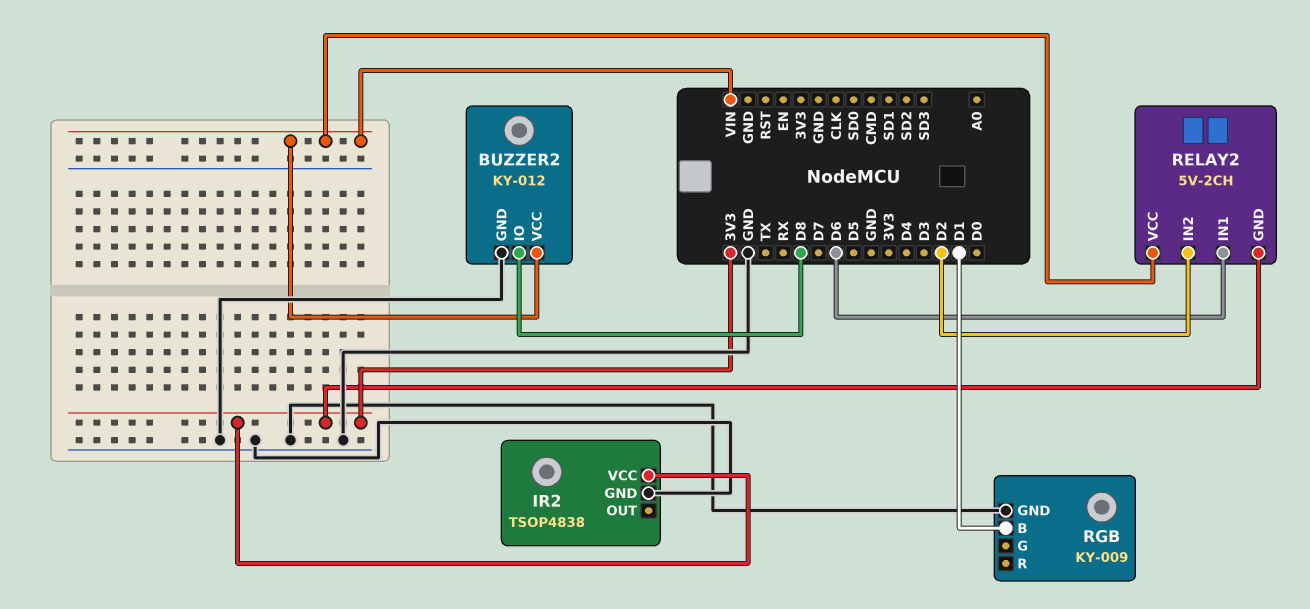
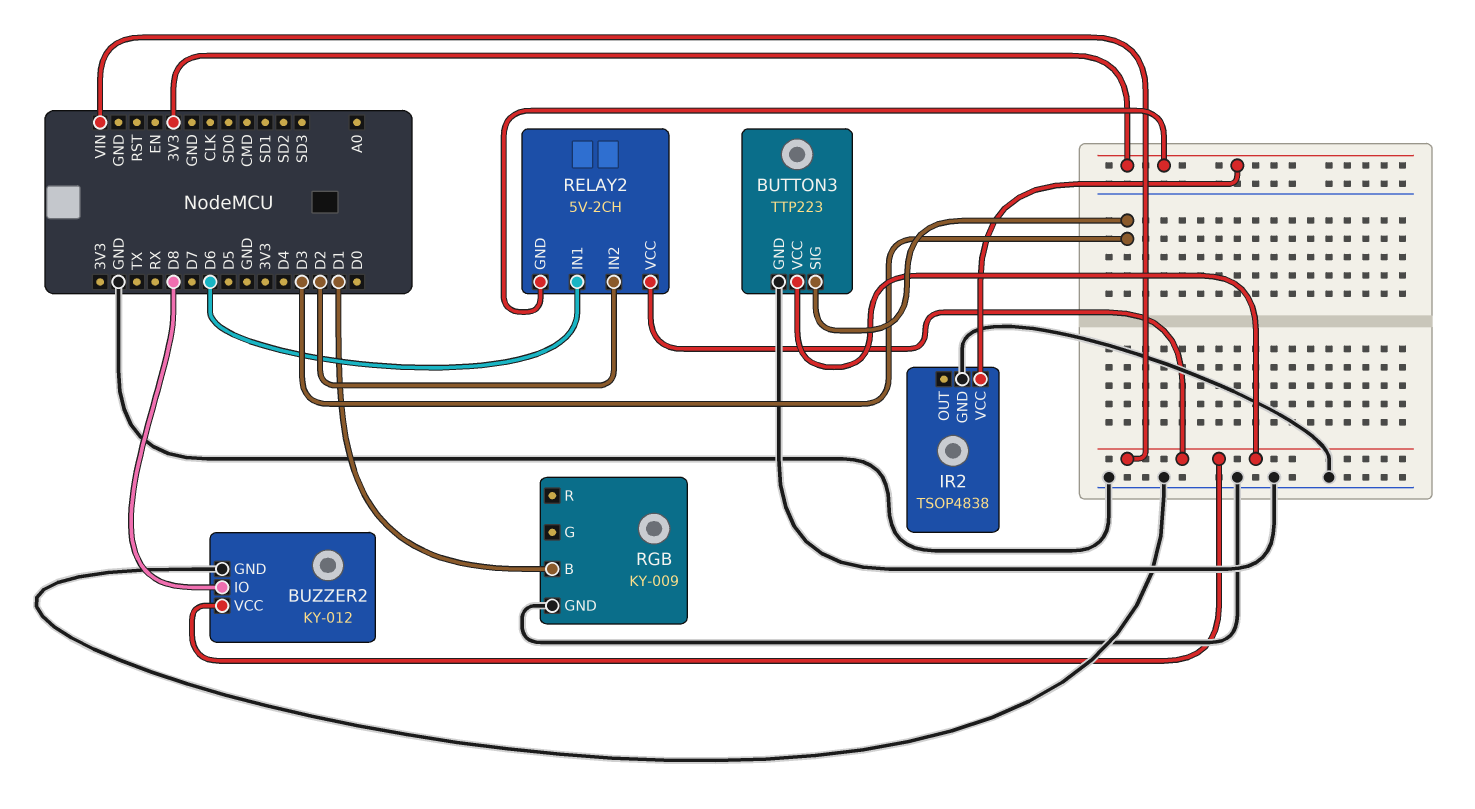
BUTTON3: none -> TTP223
BUTTON3 pin GND: none -> GND
BUTTON3 pin SIG: none -> D3
BUTTON3 pin VCC: none -> VIN

